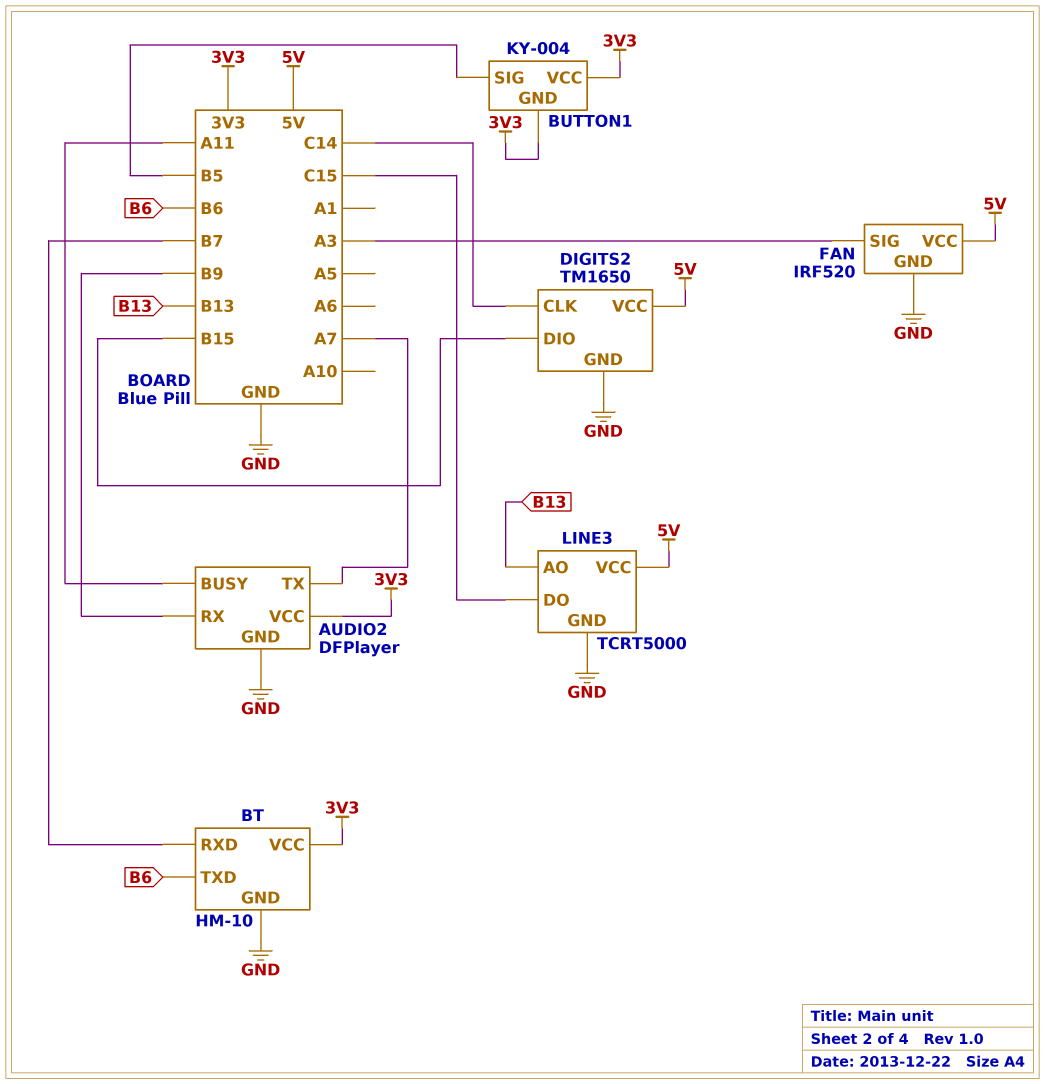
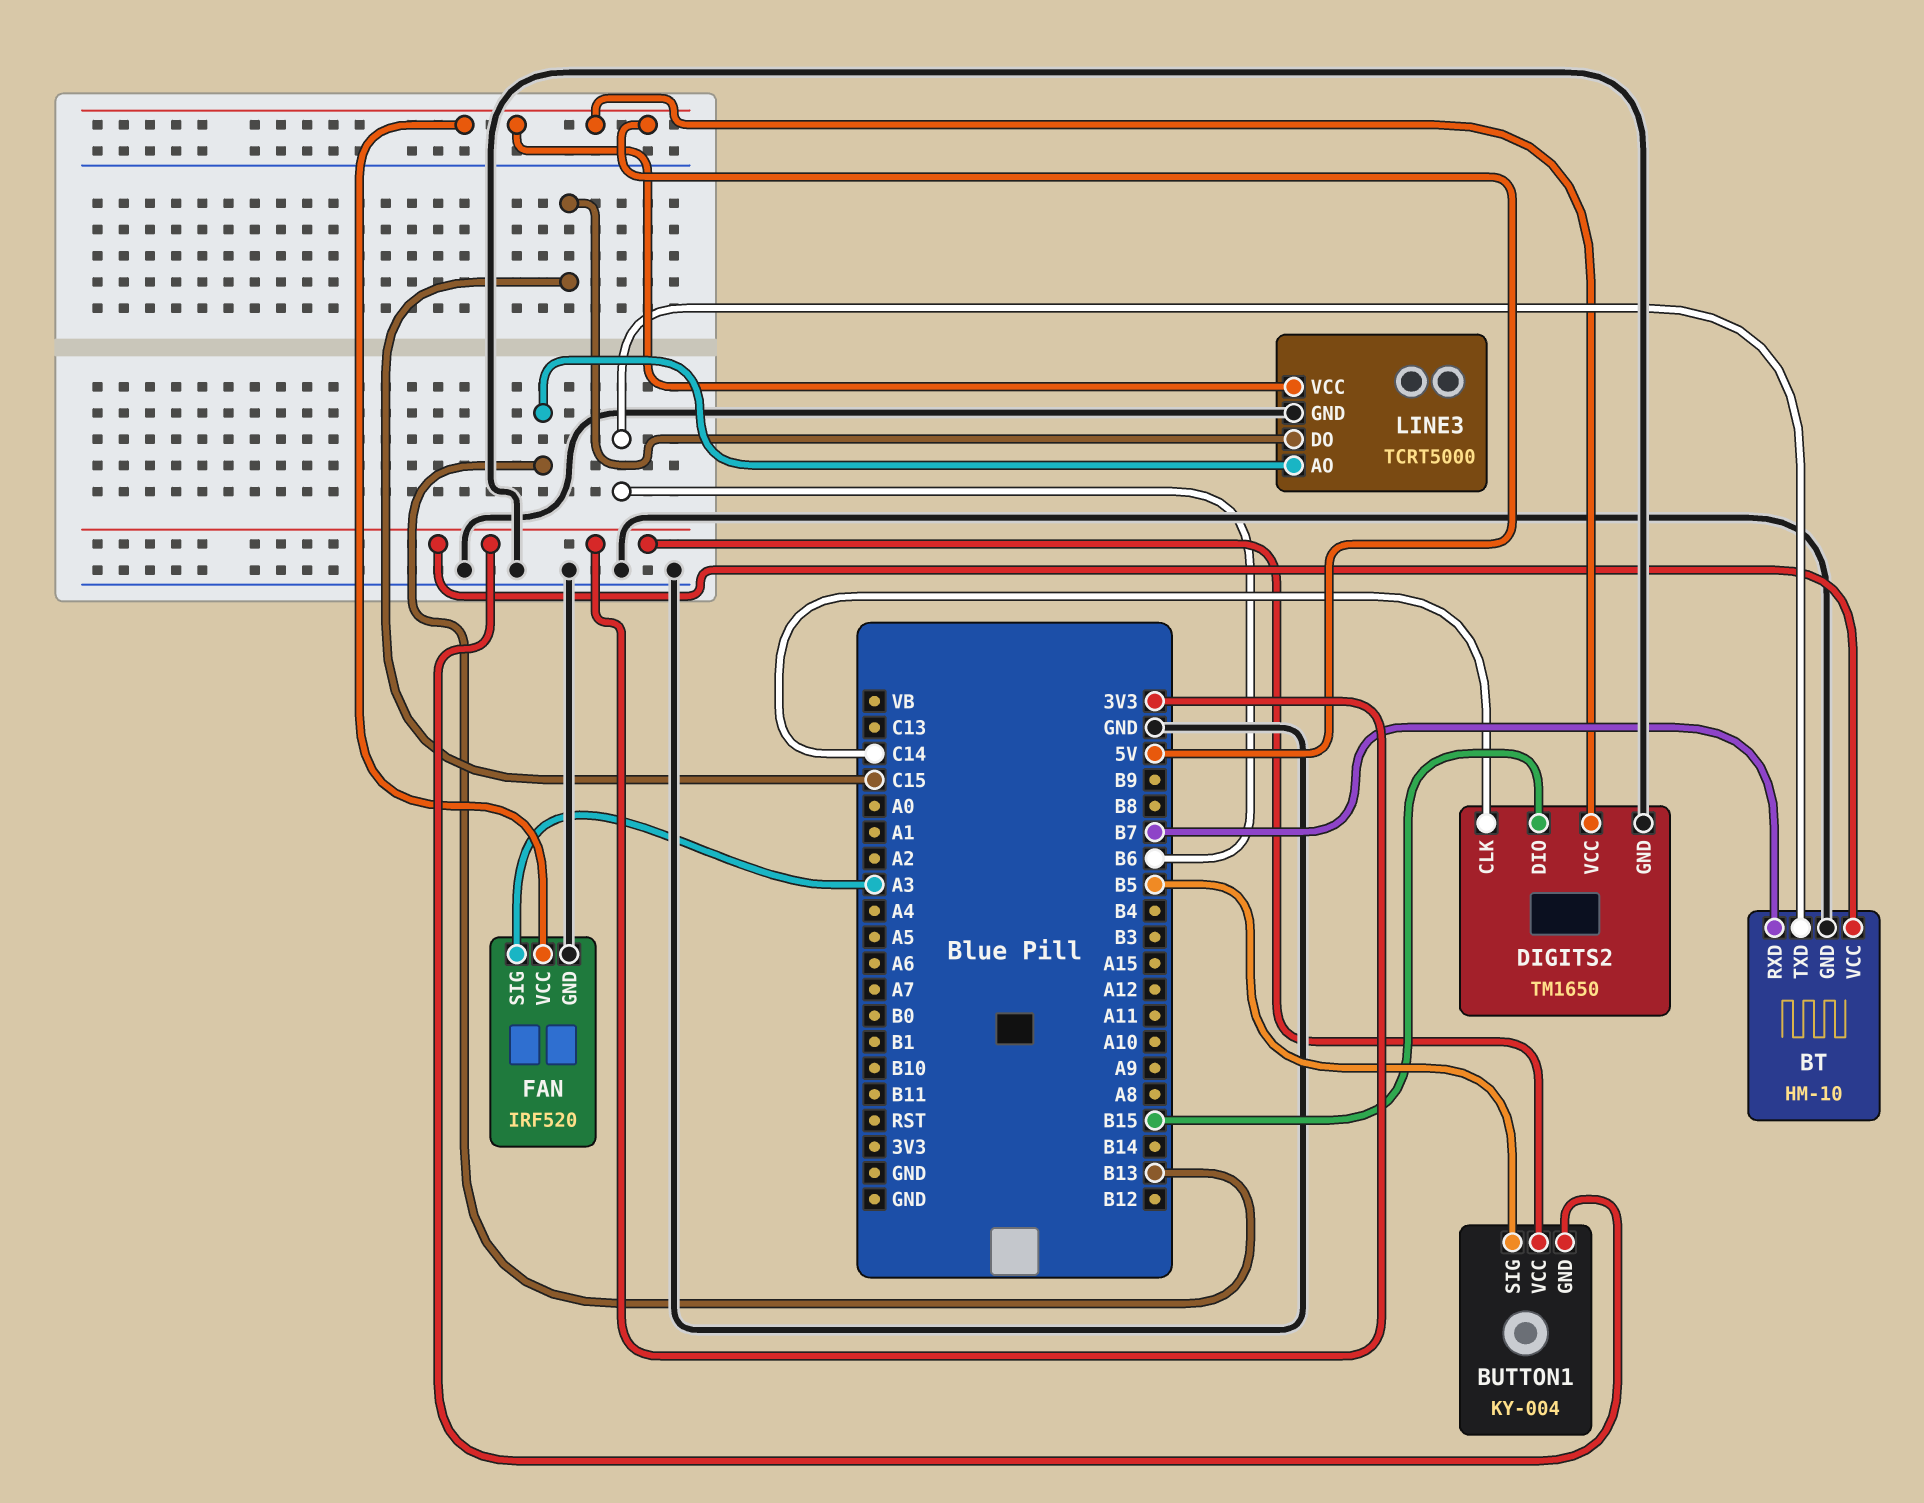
AUDIO2: DFPlayer -> none
AUDIO2 pin BUSY: A11 -> none
AUDIO2 pin GND: GND -> none
AUDIO2 pin RX: B9 -> none
AUDIO2 pin TX: A7 -> none
AUDIO2 pin VCC: 3V3 -> none

